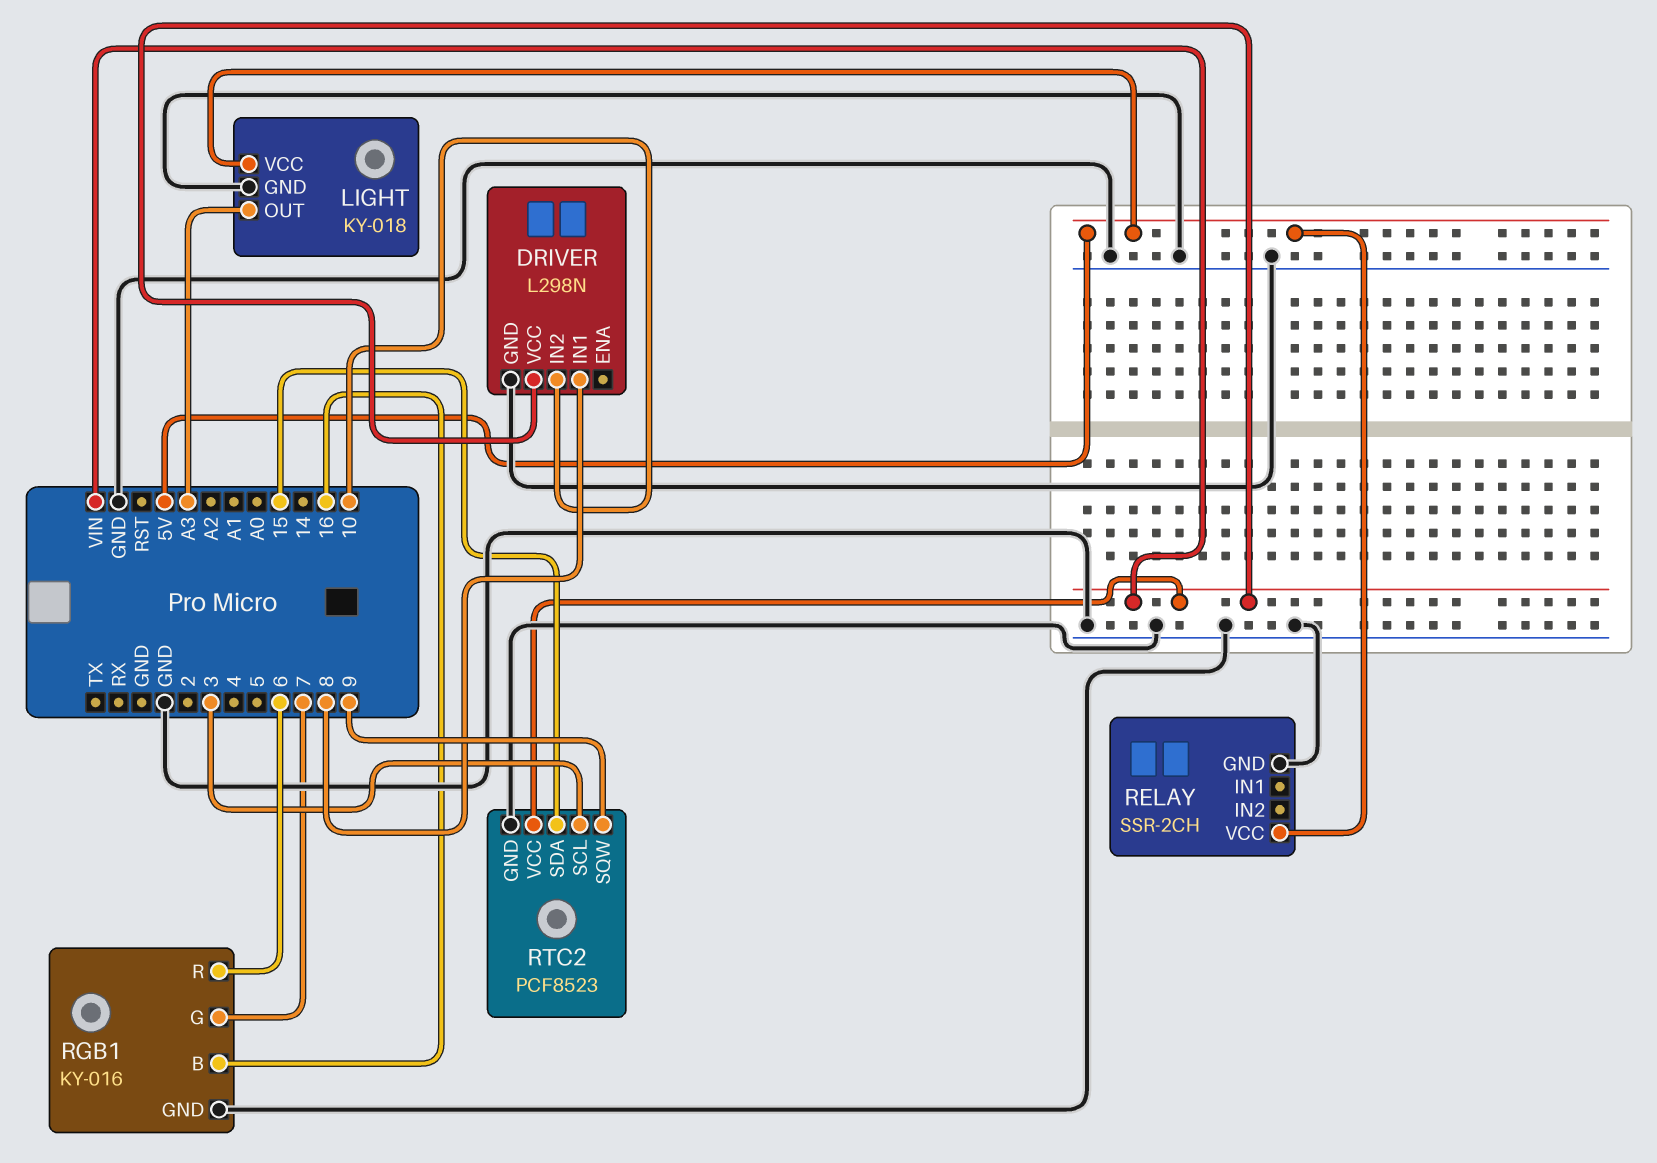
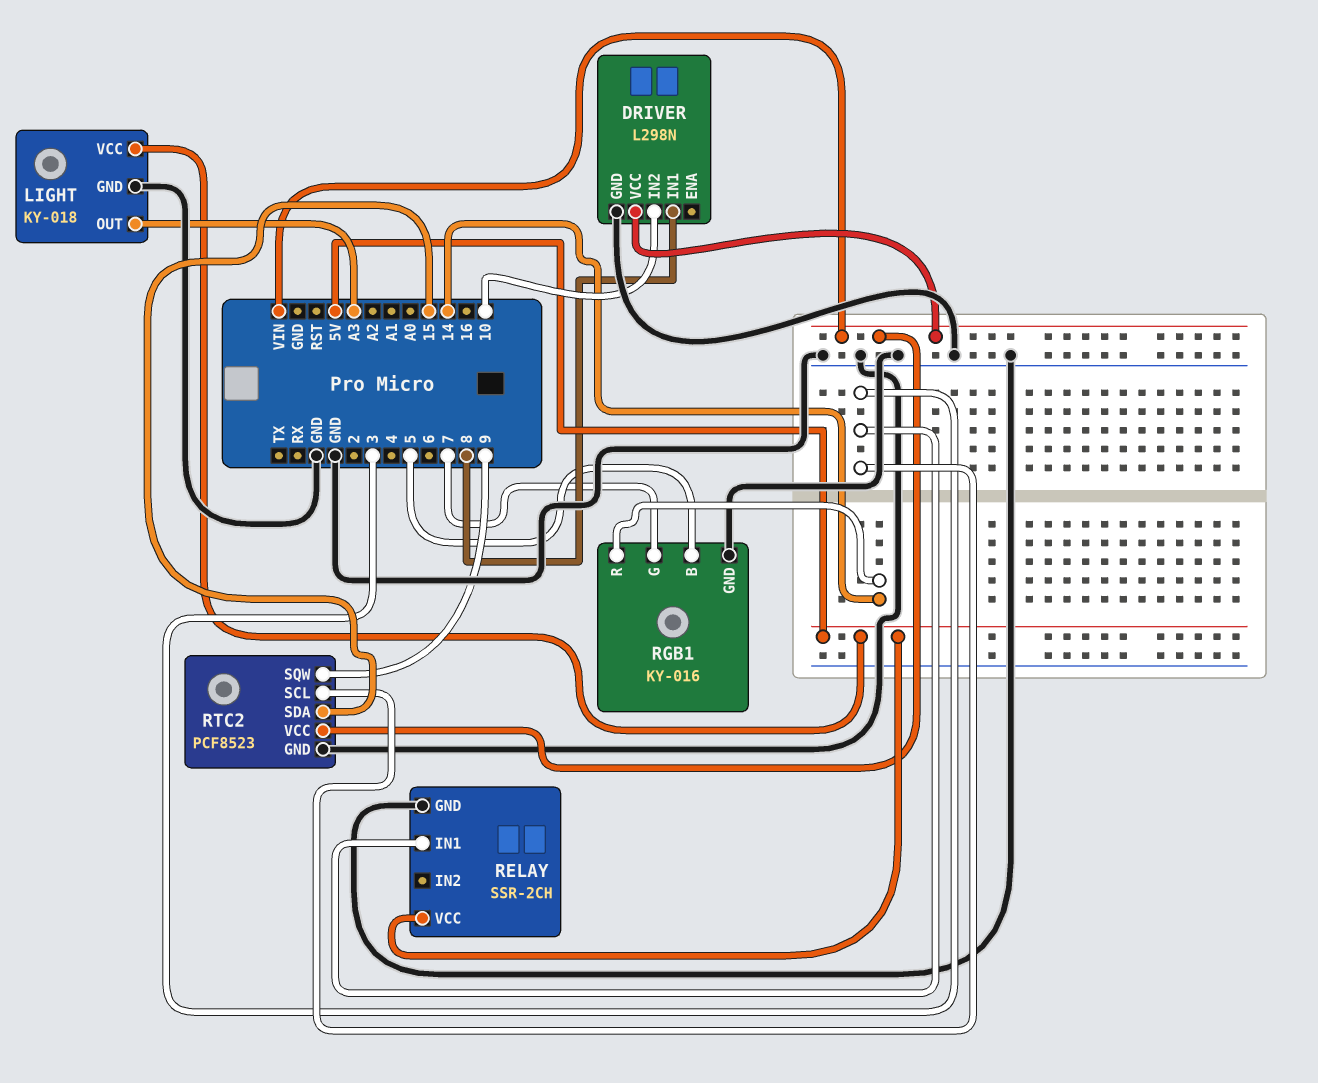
RELAY pin IN1: none -> 3
RGB1 pin B: 16 -> 5
RGB1 pin R: 6 -> 14

